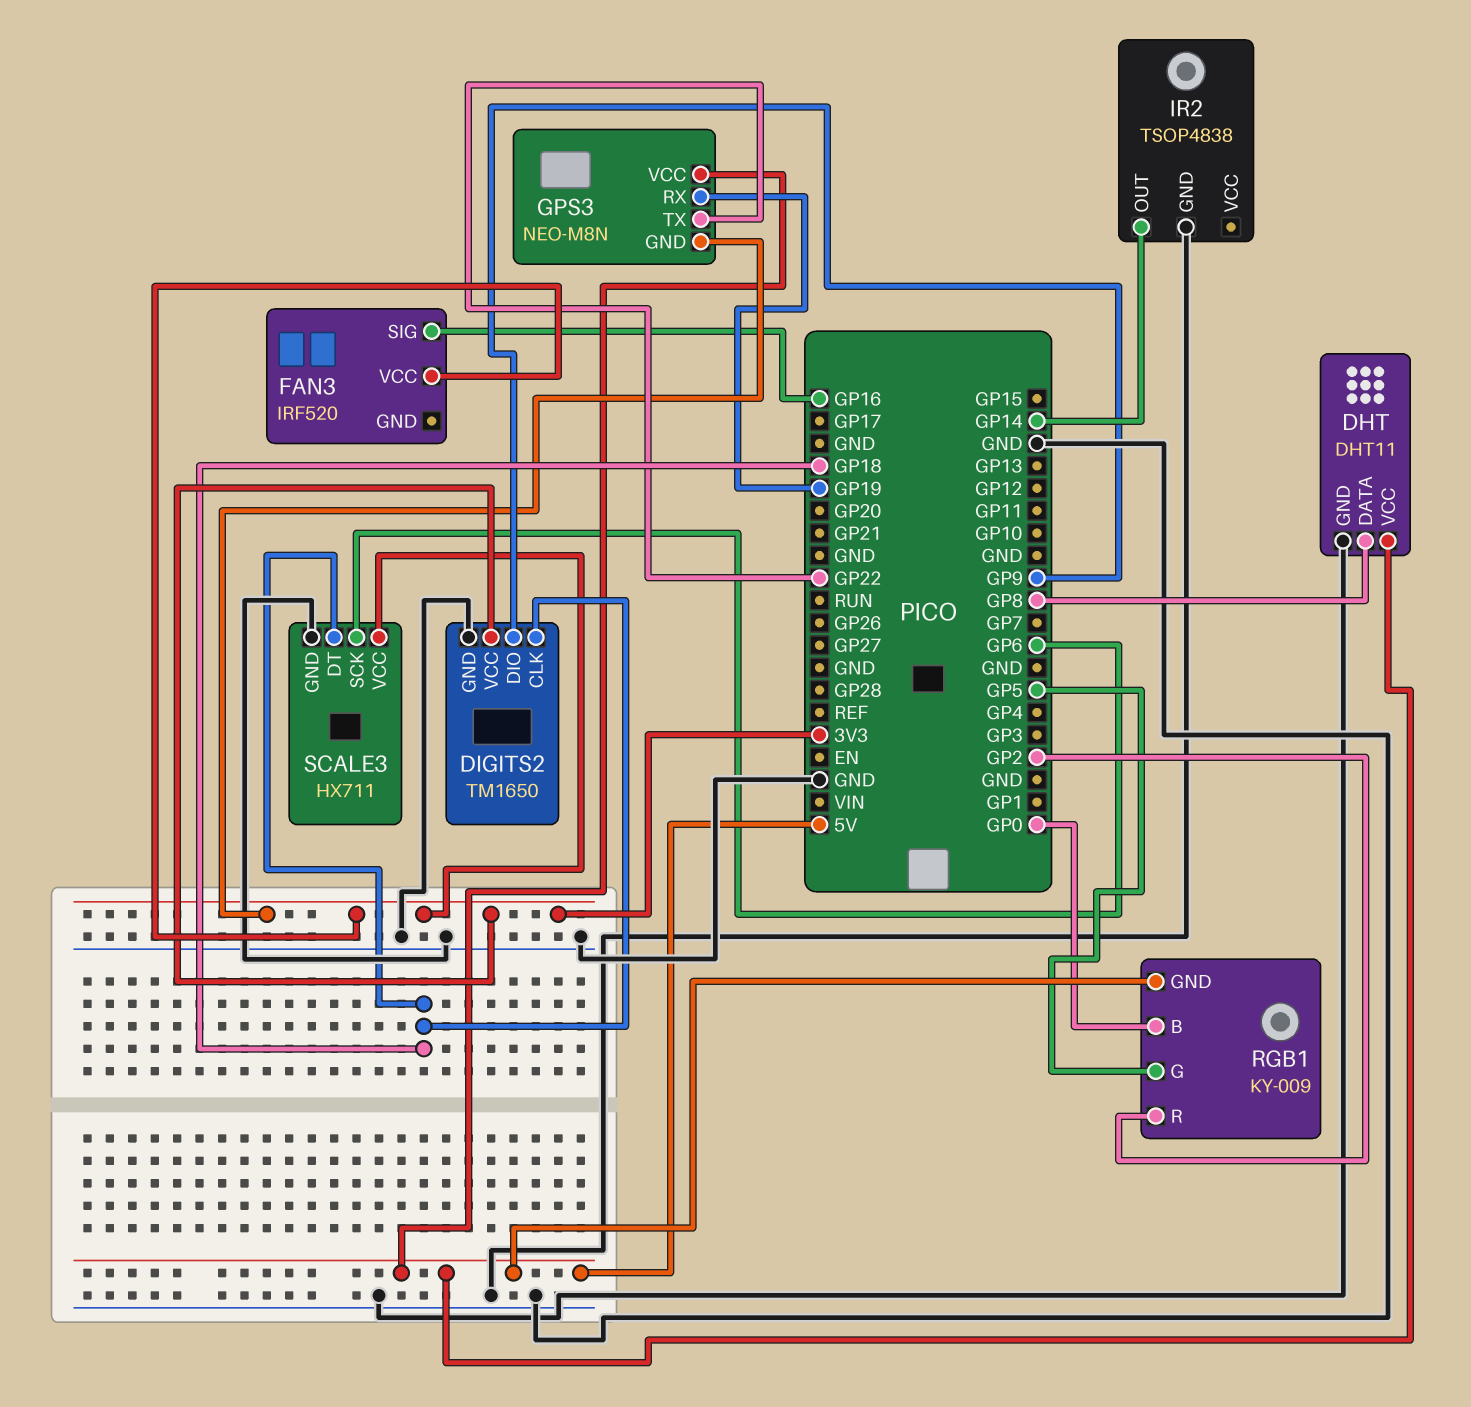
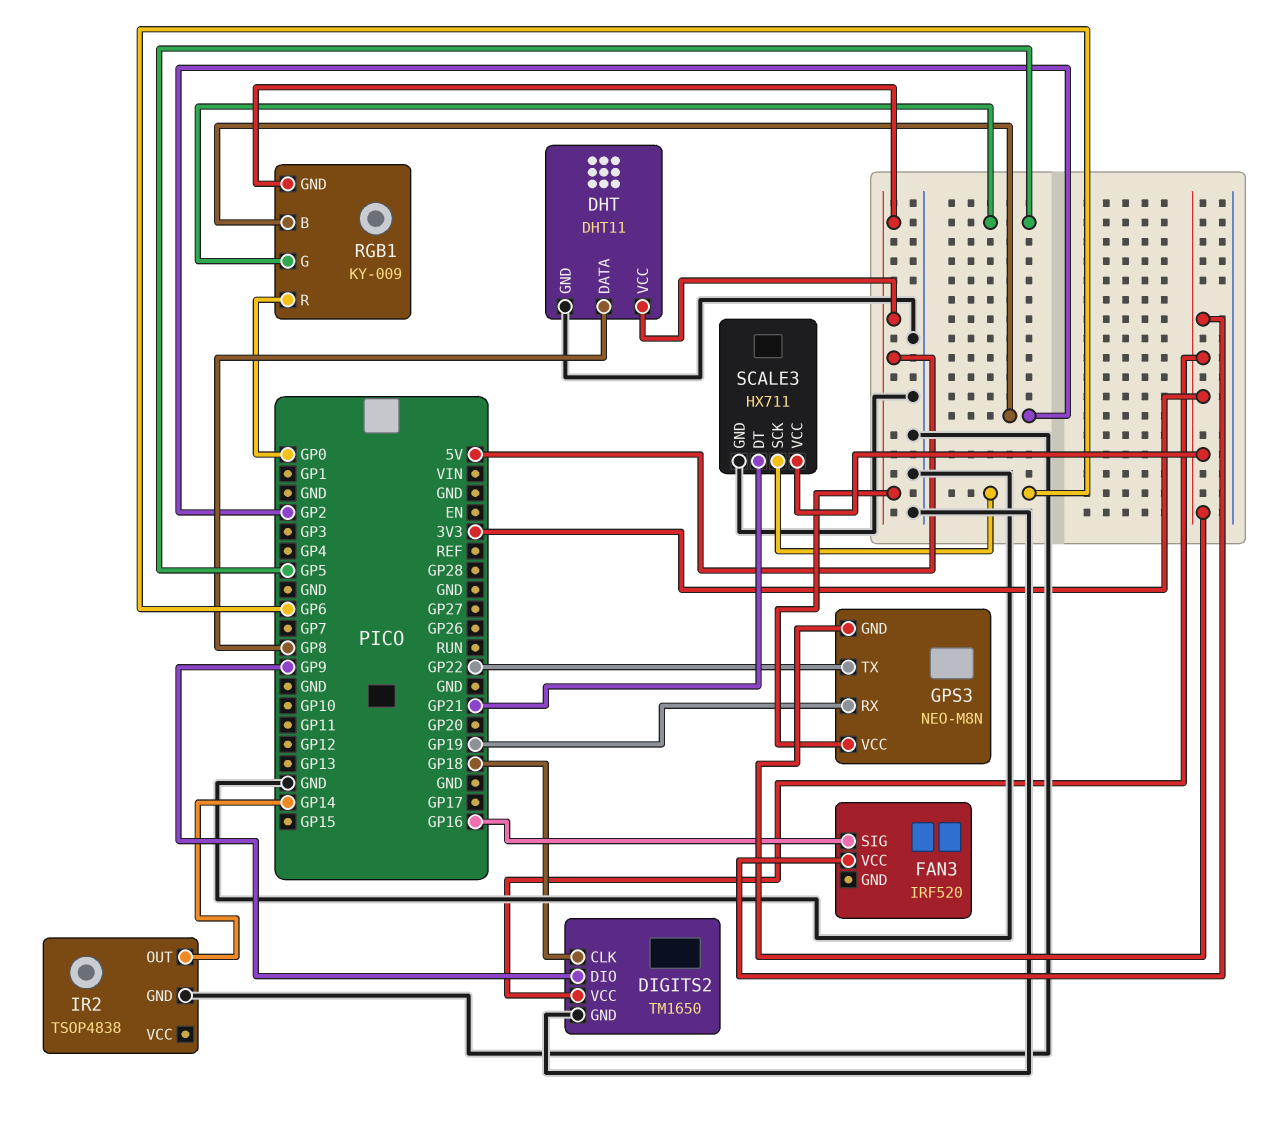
RGB1 pin B: GP0 -> GP2
RGB1 pin R: GP2 -> GP0
SCALE3 pin DT: GP18 -> GP21

